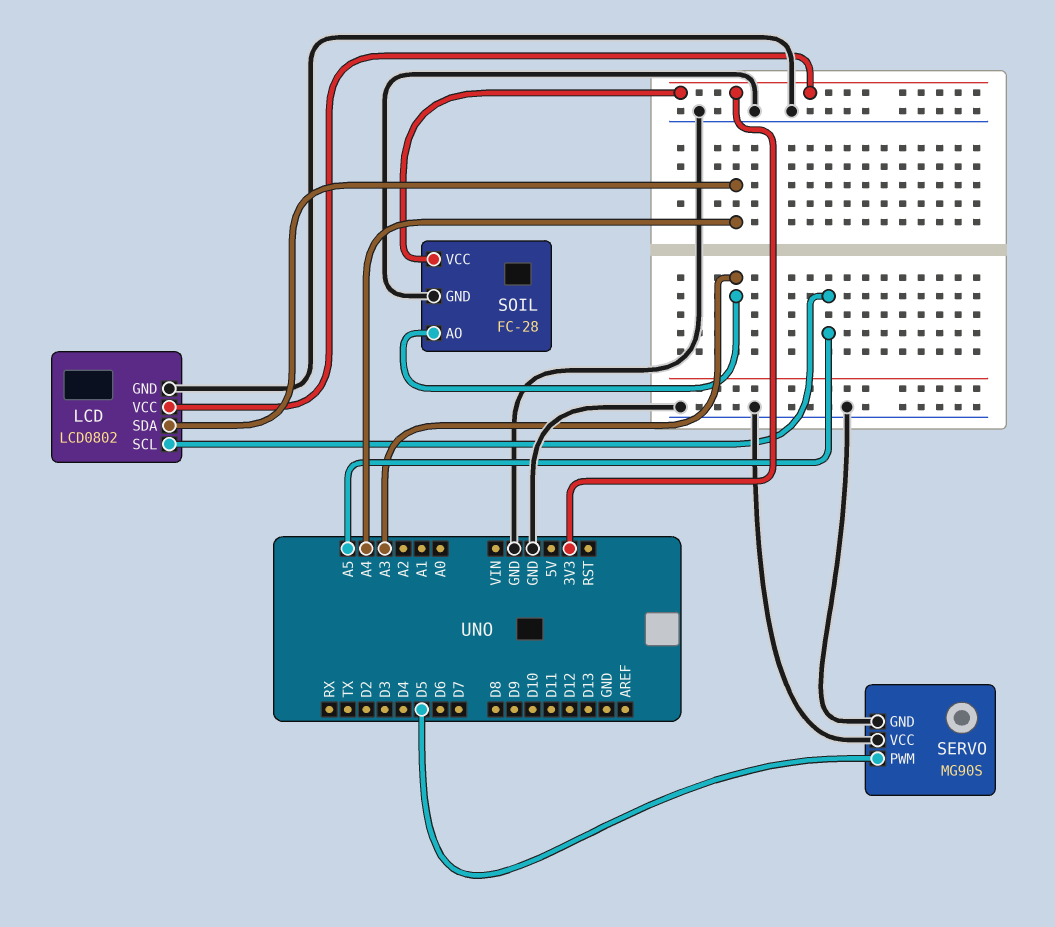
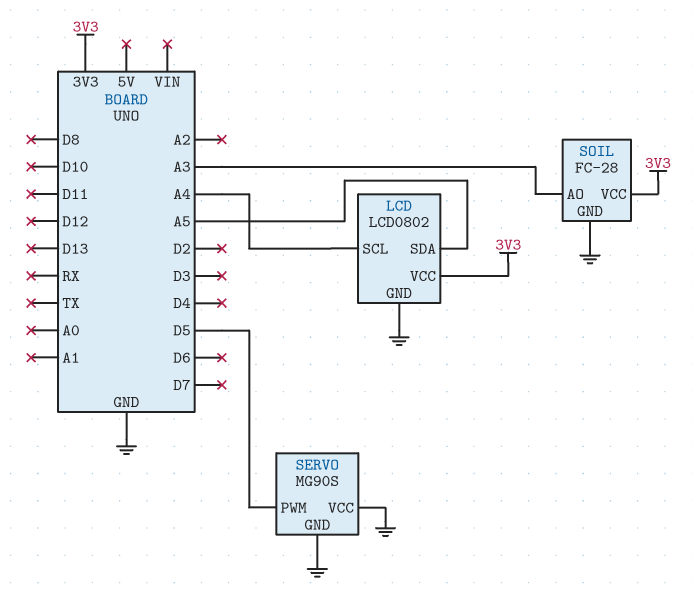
LCD pin SCL: A5 -> A4
LCD pin SDA: A4 -> A5

